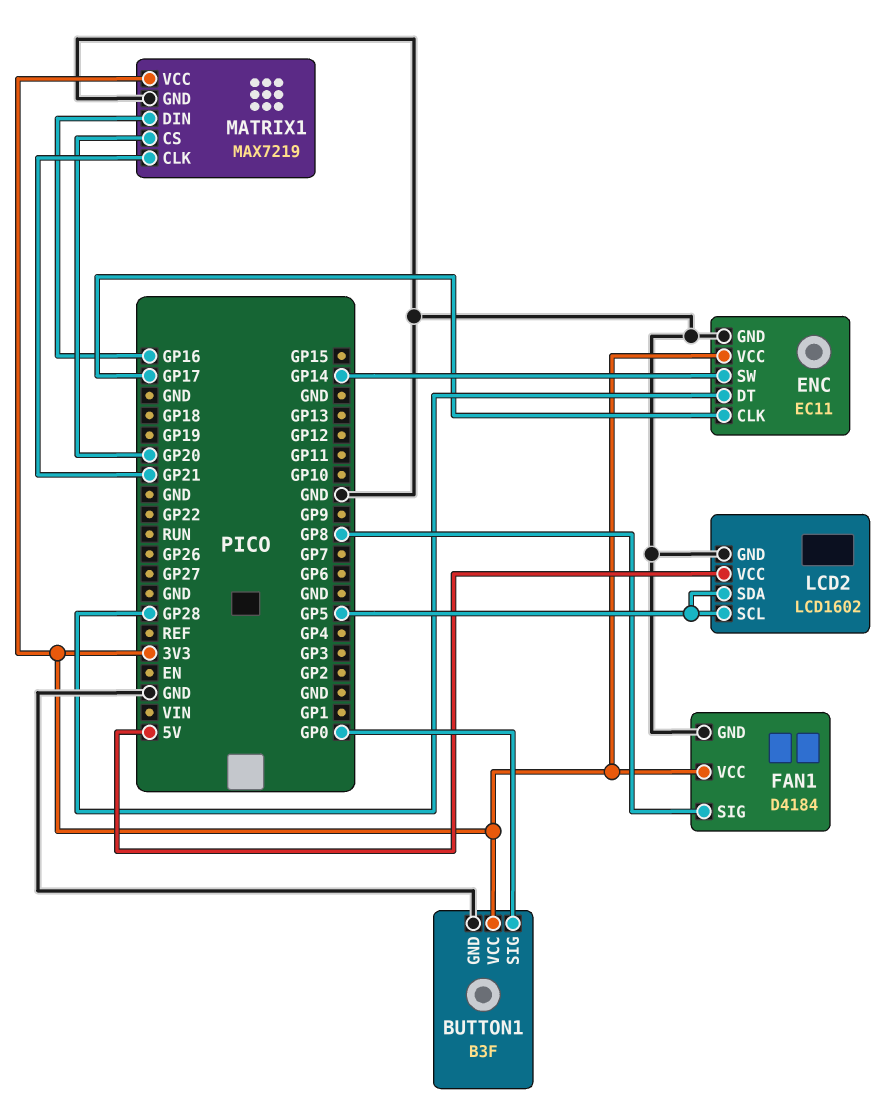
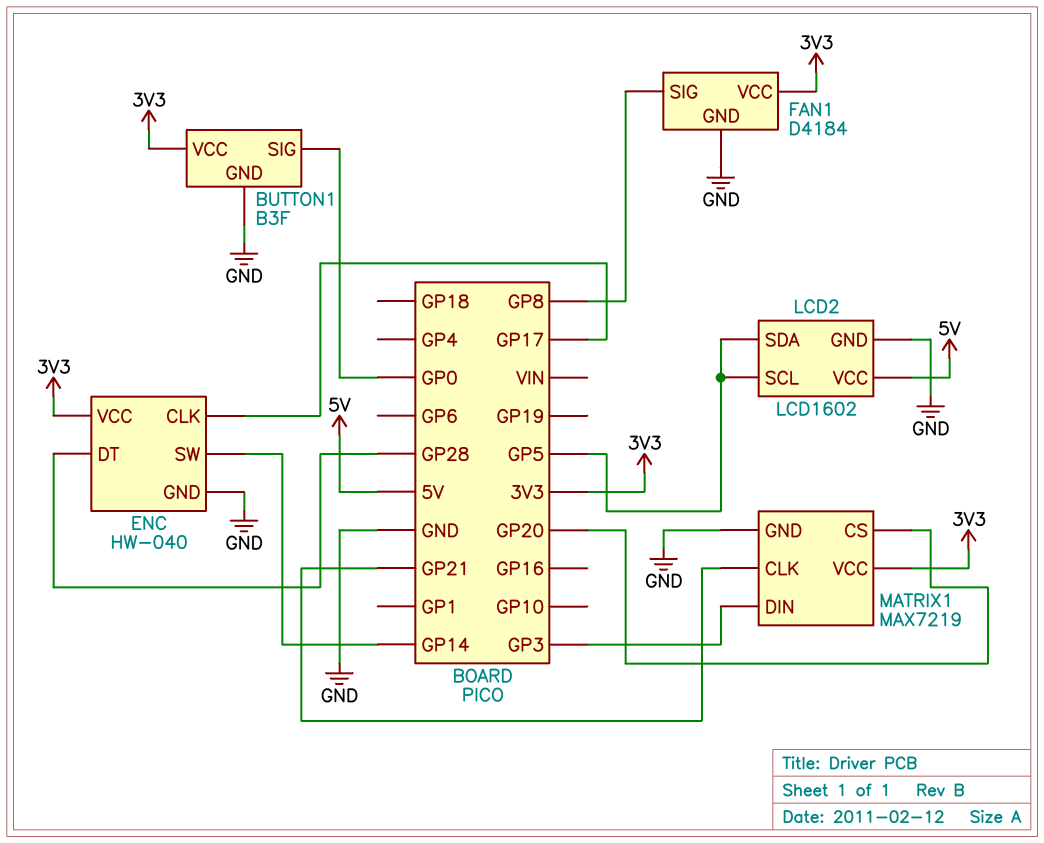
ENC: EC11 -> HW-040
MATRIX1 pin DIN: GP16 -> GP3

